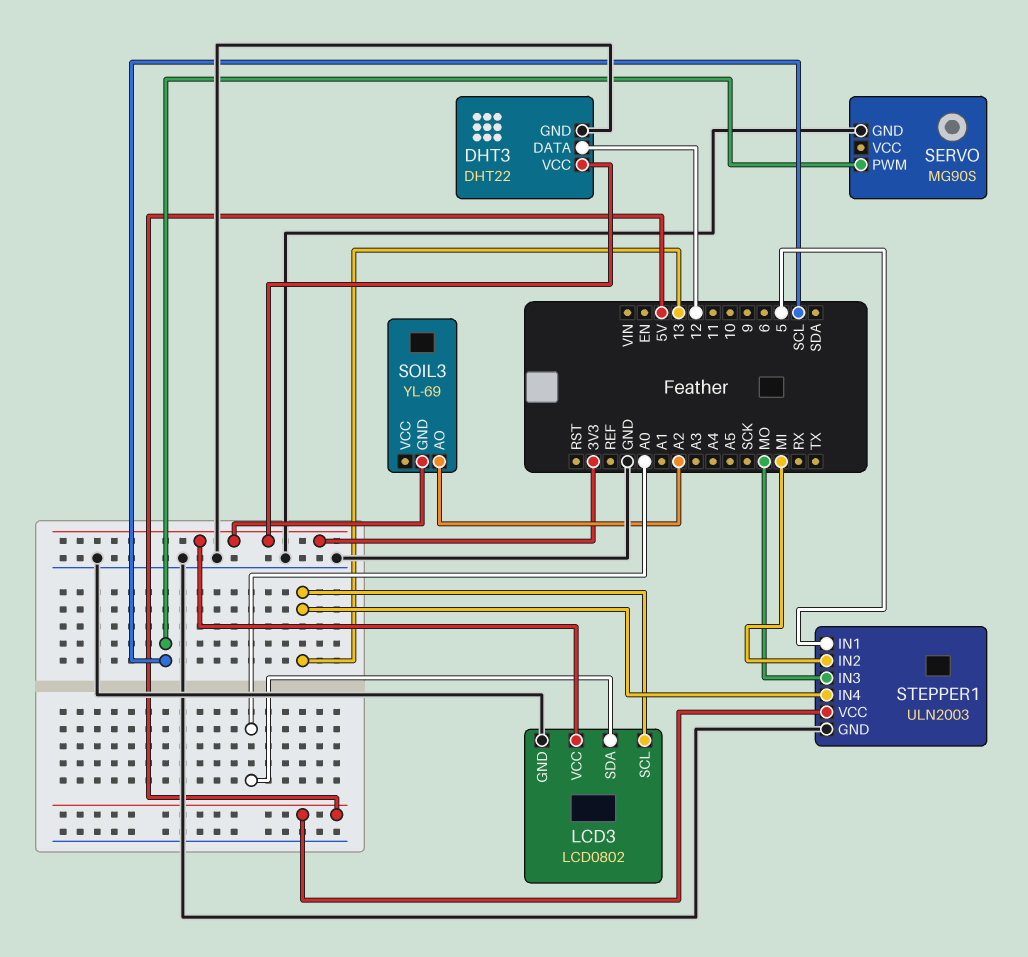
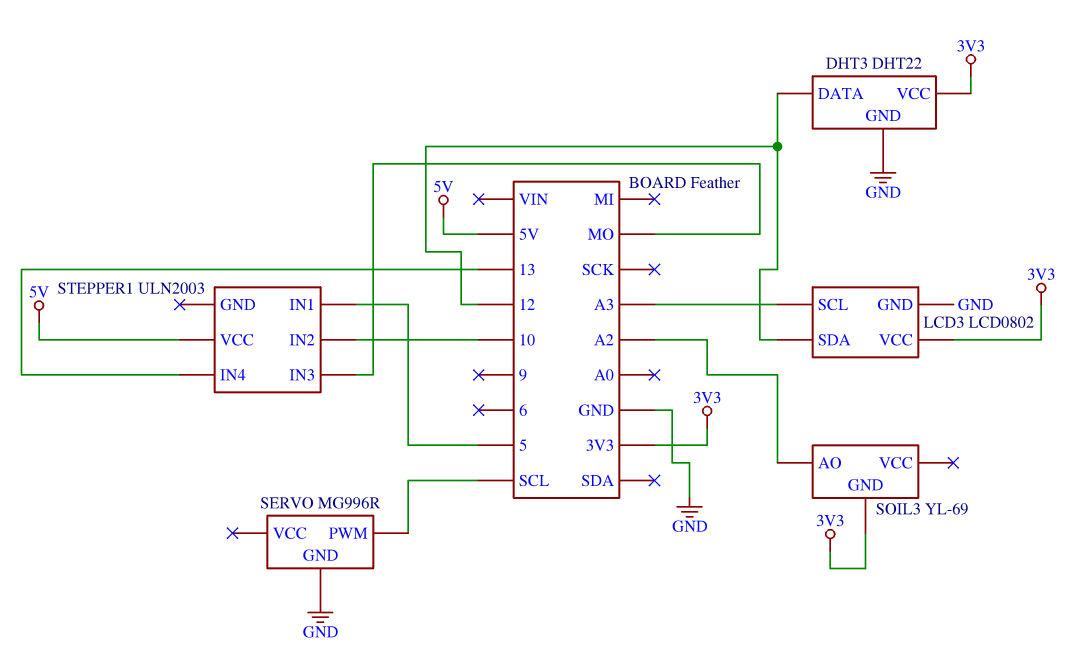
LCD3 pin SCL: 13 -> A3
LCD3 pin SDA: A0 -> 12
SERVO: MG90S -> MG996R
STEPPER1 pin GND: GND -> none
STEPPER1 pin IN2: MI -> 10

